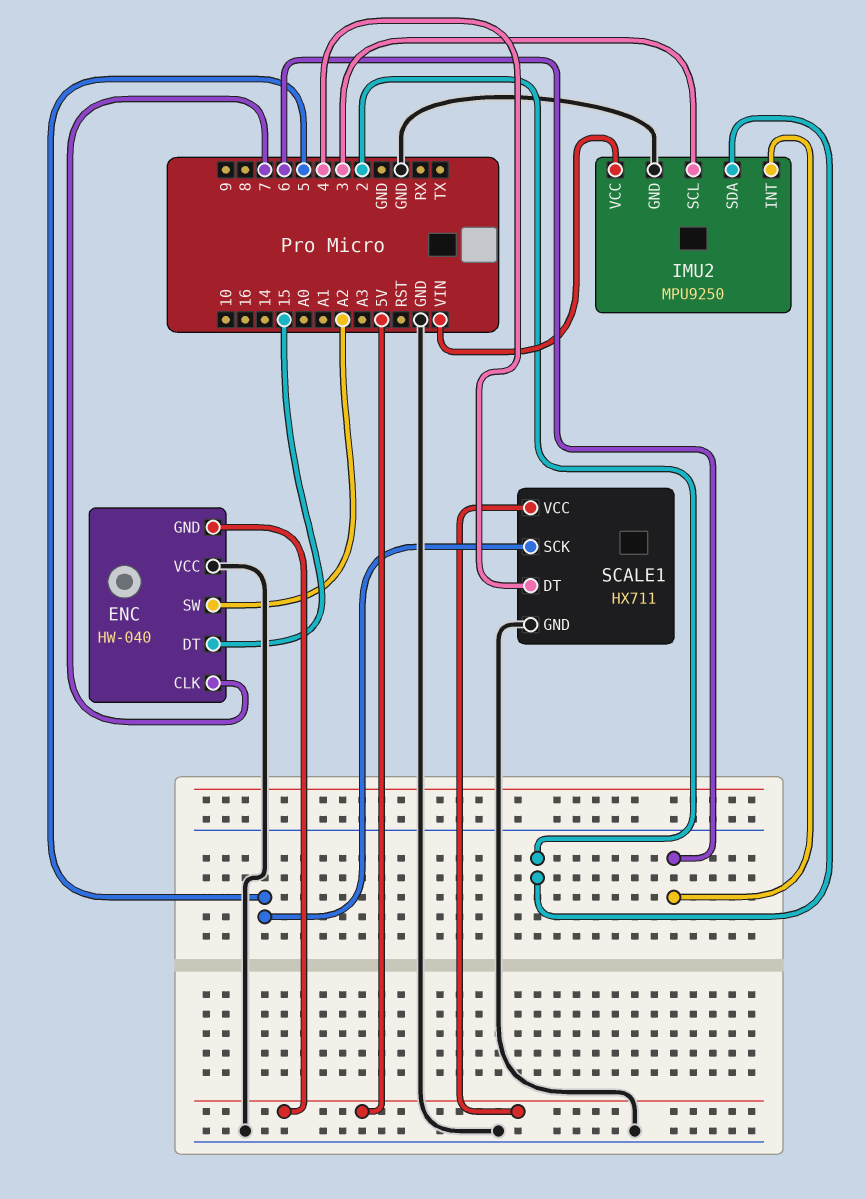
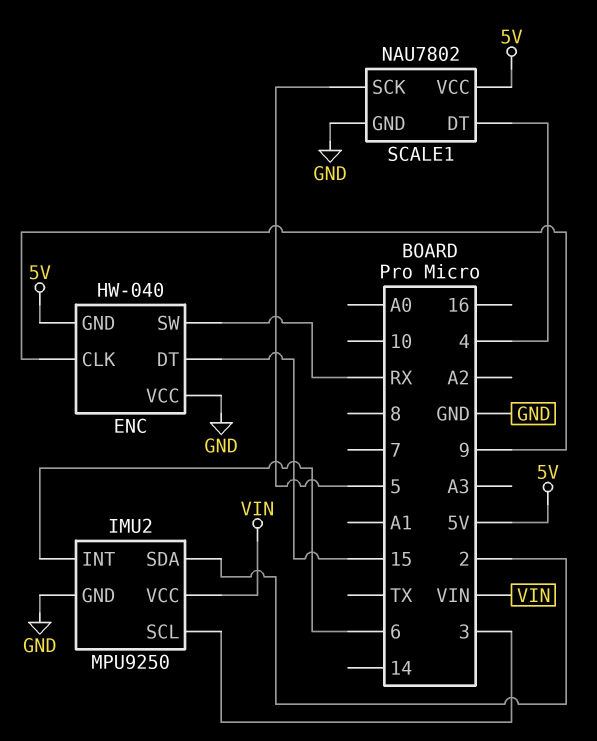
ENC pin CLK: 7 -> 9
ENC pin SW: A2 -> RX
SCALE1: HX711 -> NAU7802

